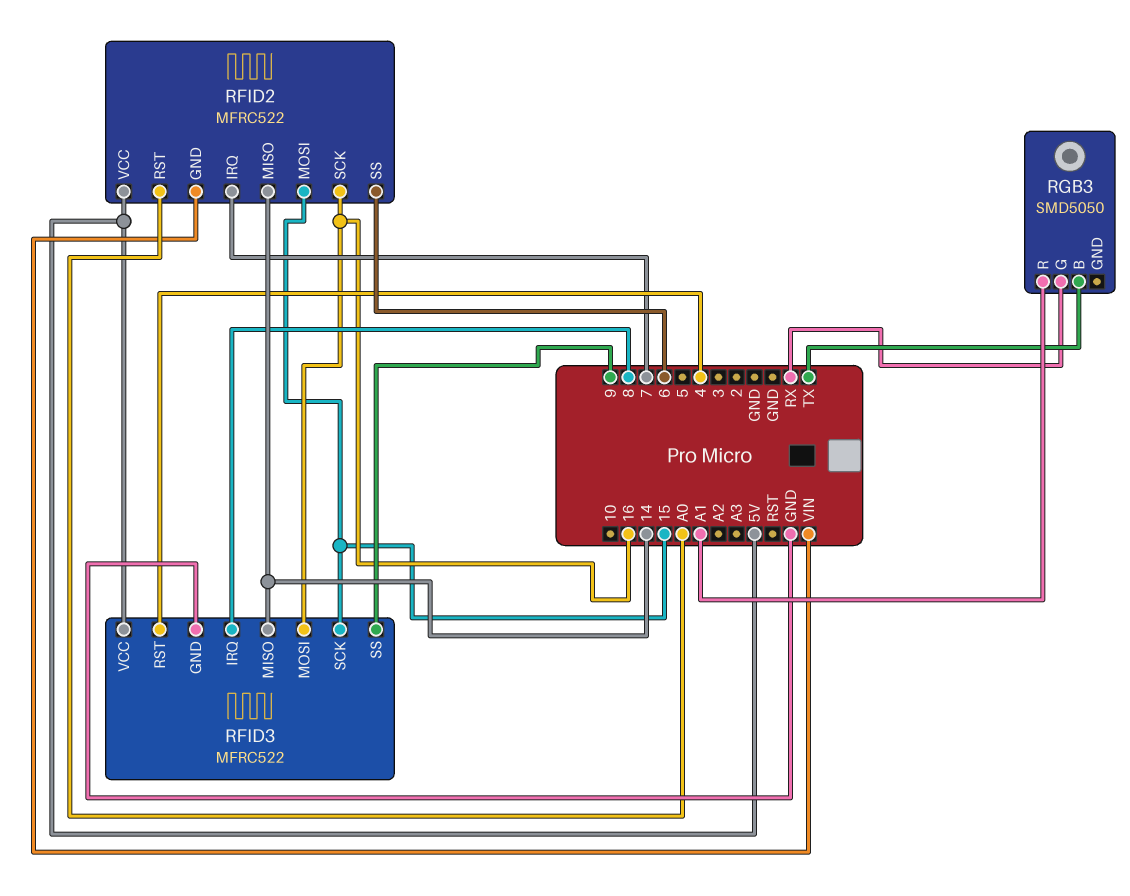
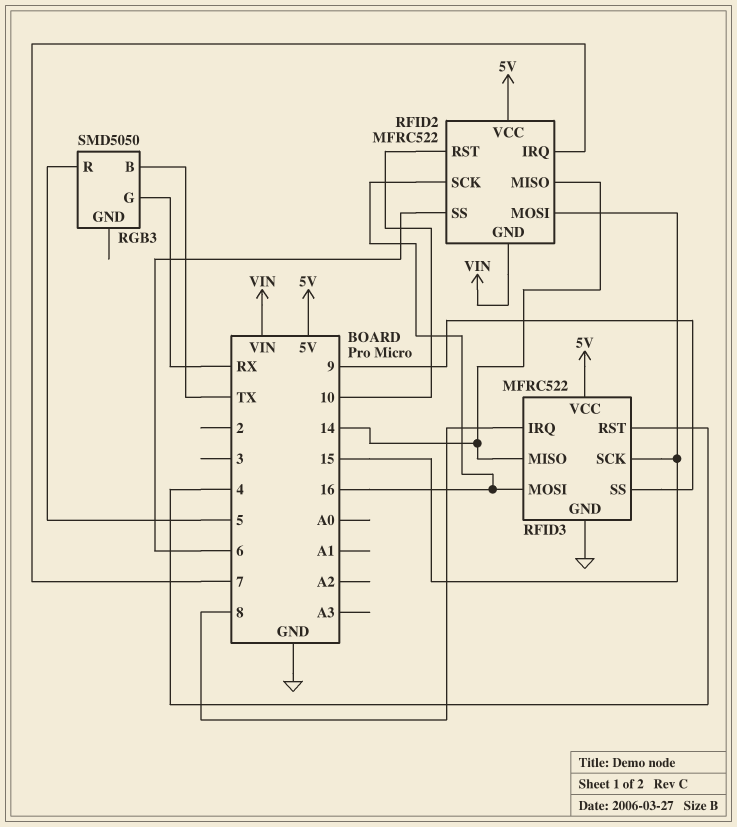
RFID2 pin RST: A0 -> 10
RGB3 pin R: A1 -> 5

